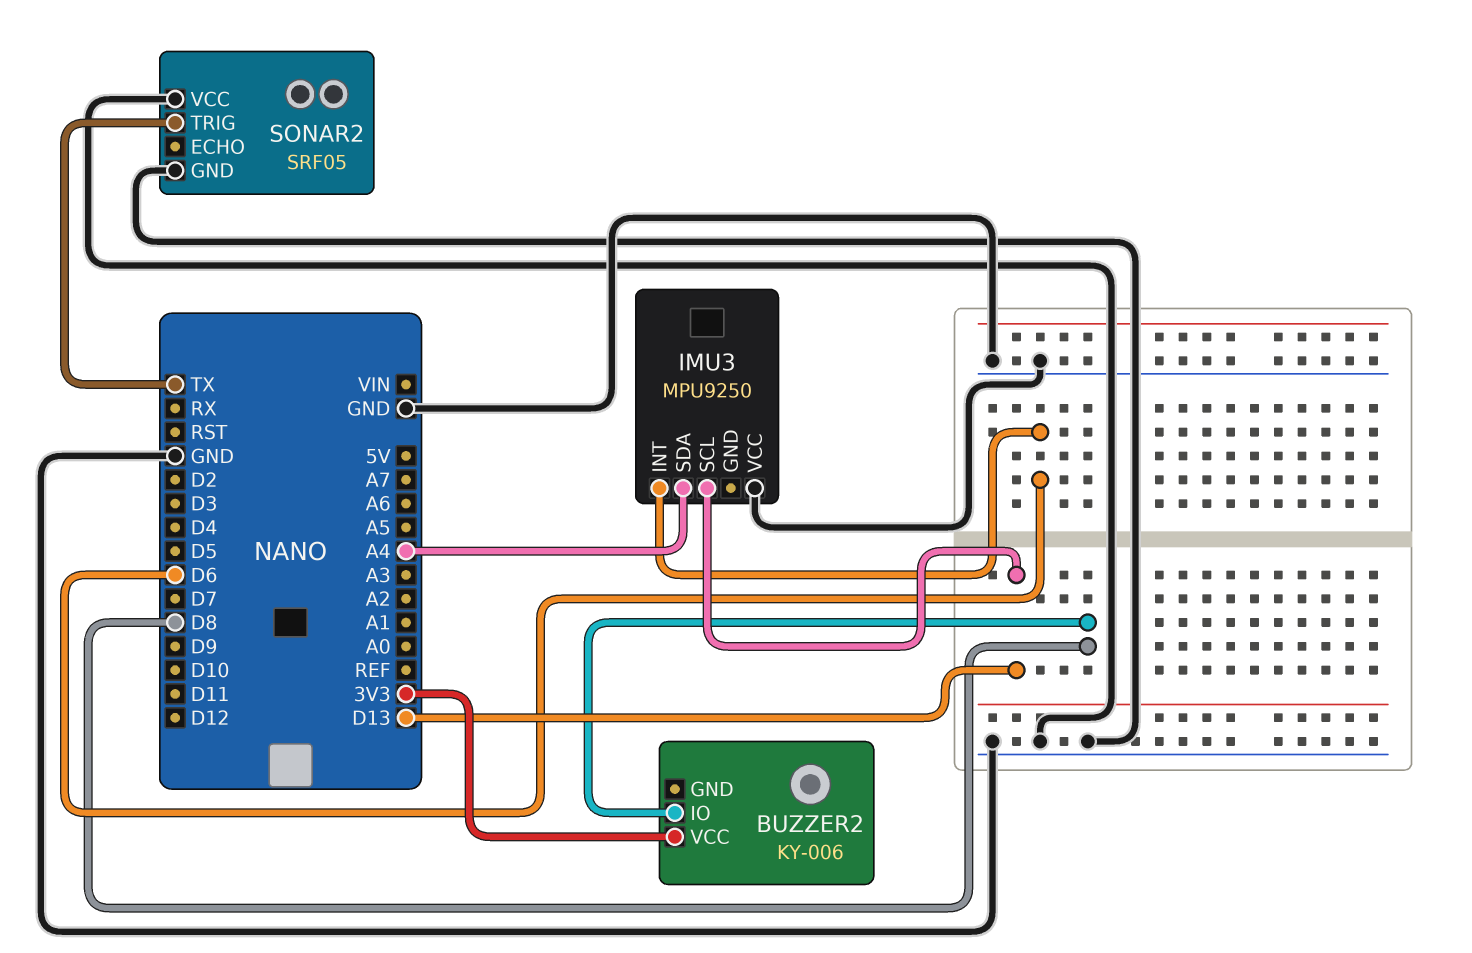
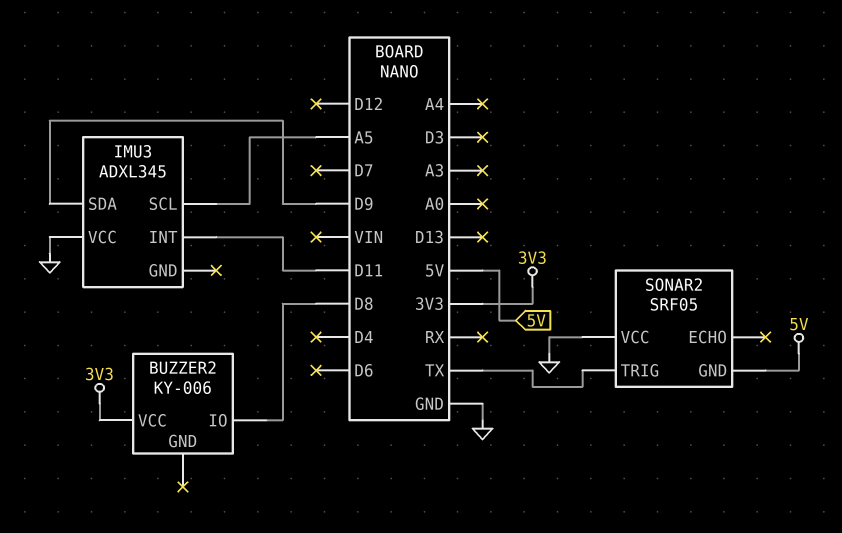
IMU3: MPU9250 -> ADXL345
IMU3 pin INT: D6 -> D11
IMU3 pin SCL: D13 -> A5
IMU3 pin SDA: A4 -> D9
SONAR2 pin GND: GND -> 5V

